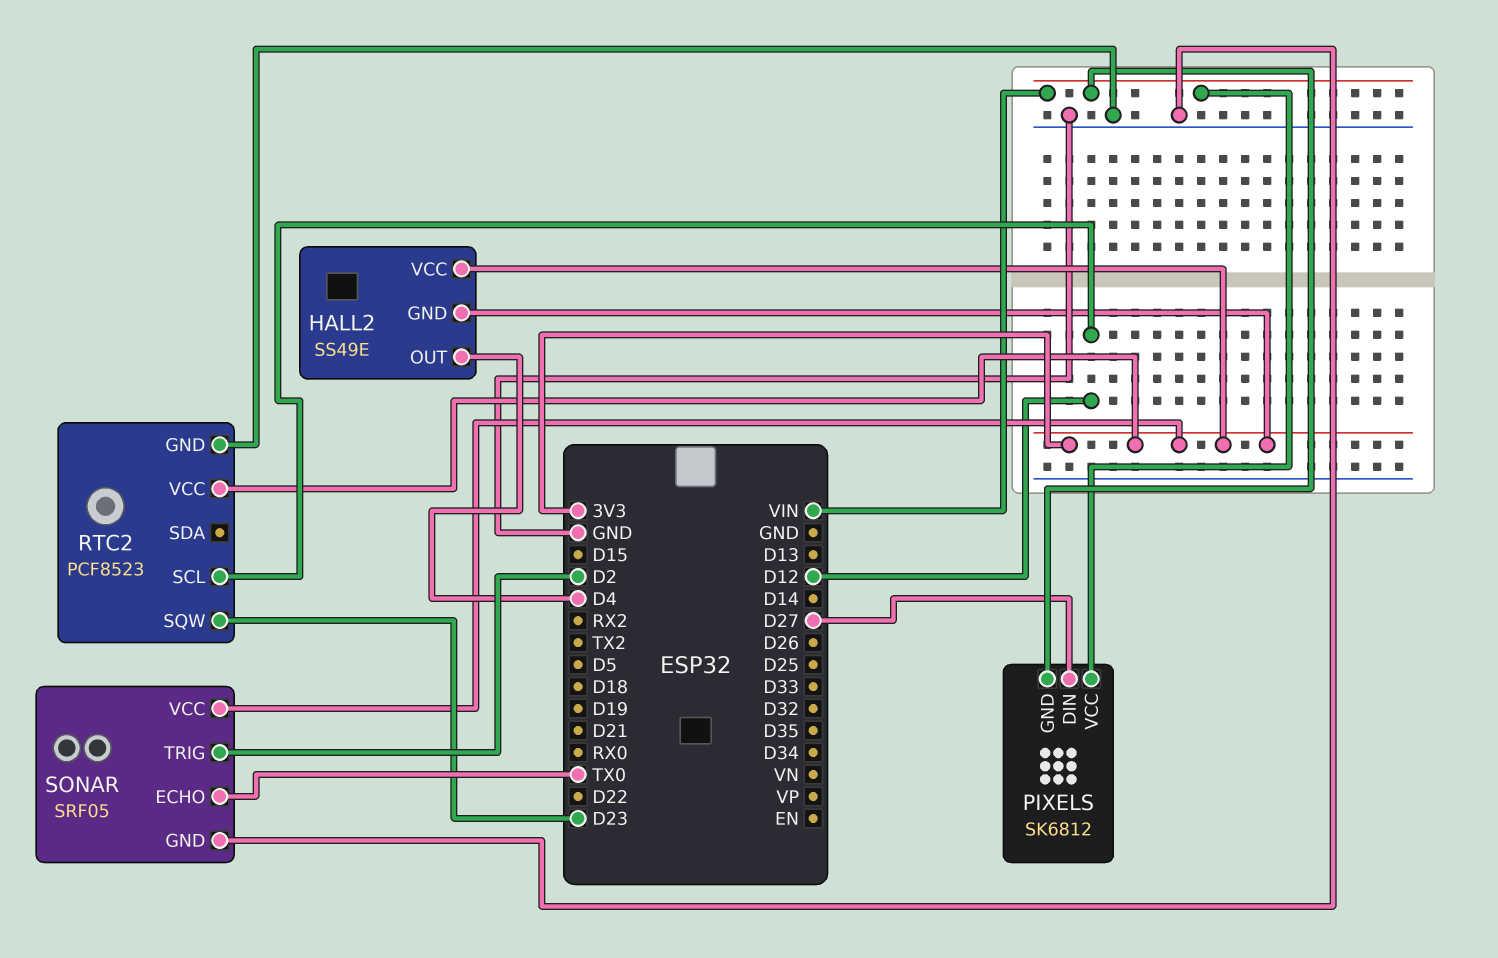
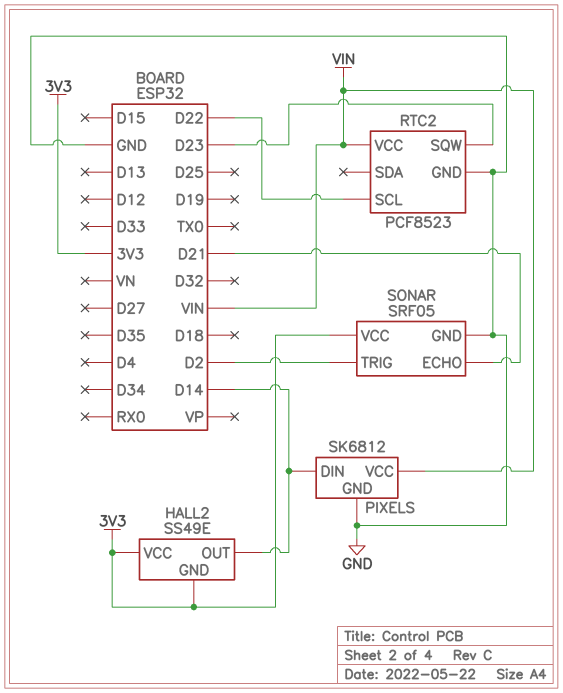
HALL2 pin OUT: D4 -> D14
PIXELS pin DIN: D27 -> D14
PIXELS pin GND: VIN -> GND
RTC2 pin SCL: D12 -> D22
RTC2 pin VCC: 3V3 -> VIN
SONAR pin ECHO: TX0 -> D21

